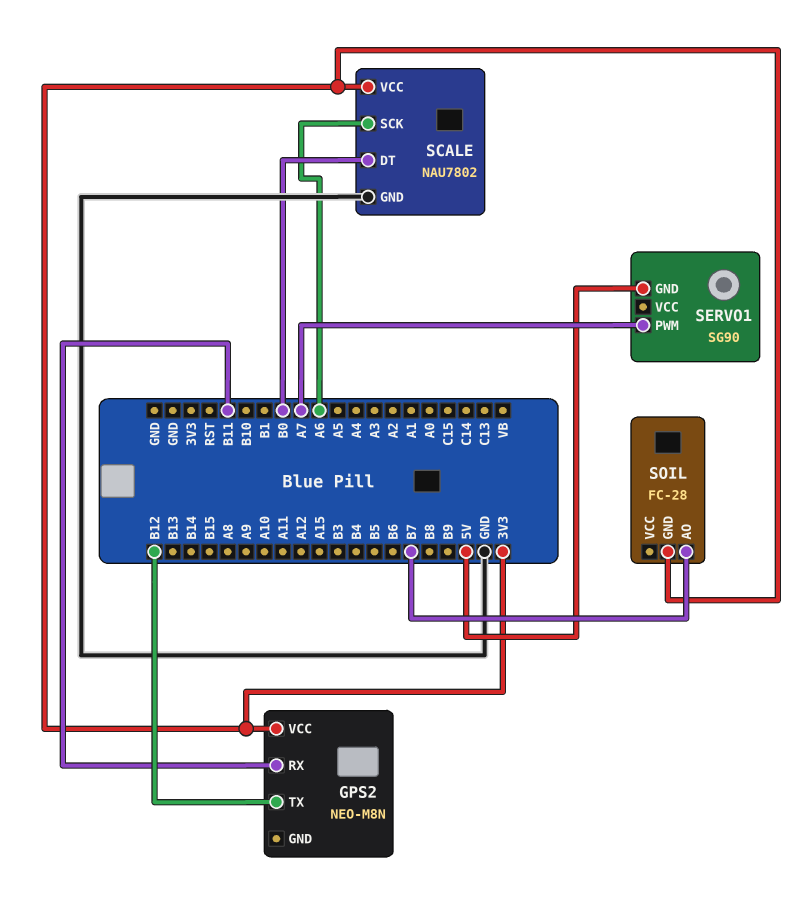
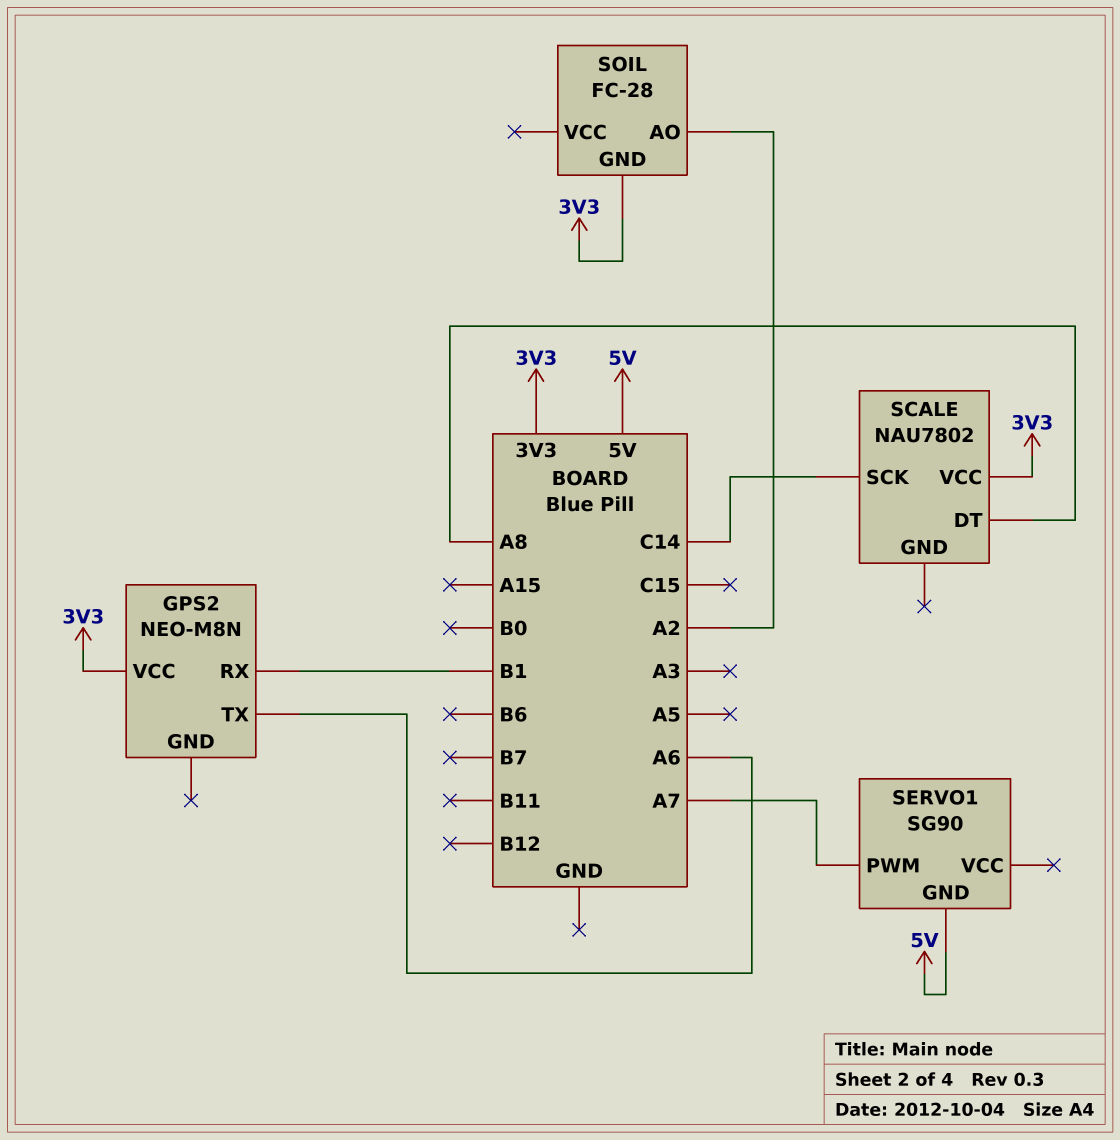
GPS2 pin RX: B11 -> B1
GPS2 pin TX: B12 -> A6
SCALE pin DT: B0 -> A8
SCALE pin GND: GND -> none
SCALE pin SCK: A6 -> C14
SOIL pin AO: B7 -> A2

